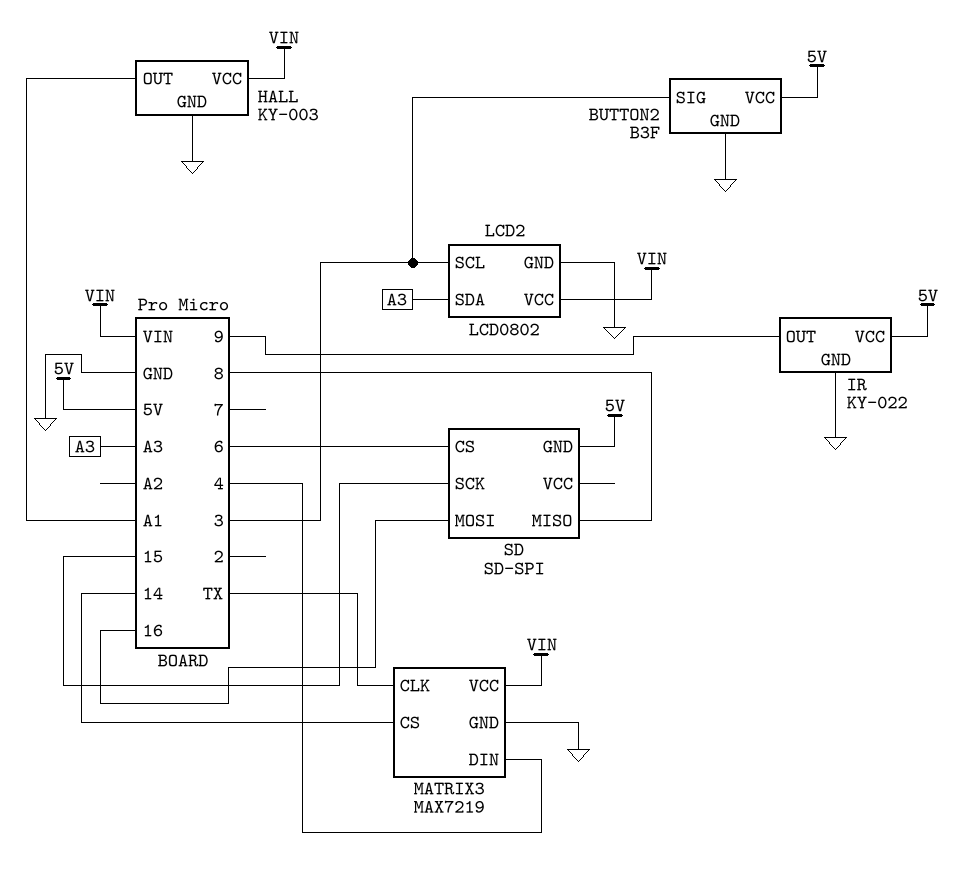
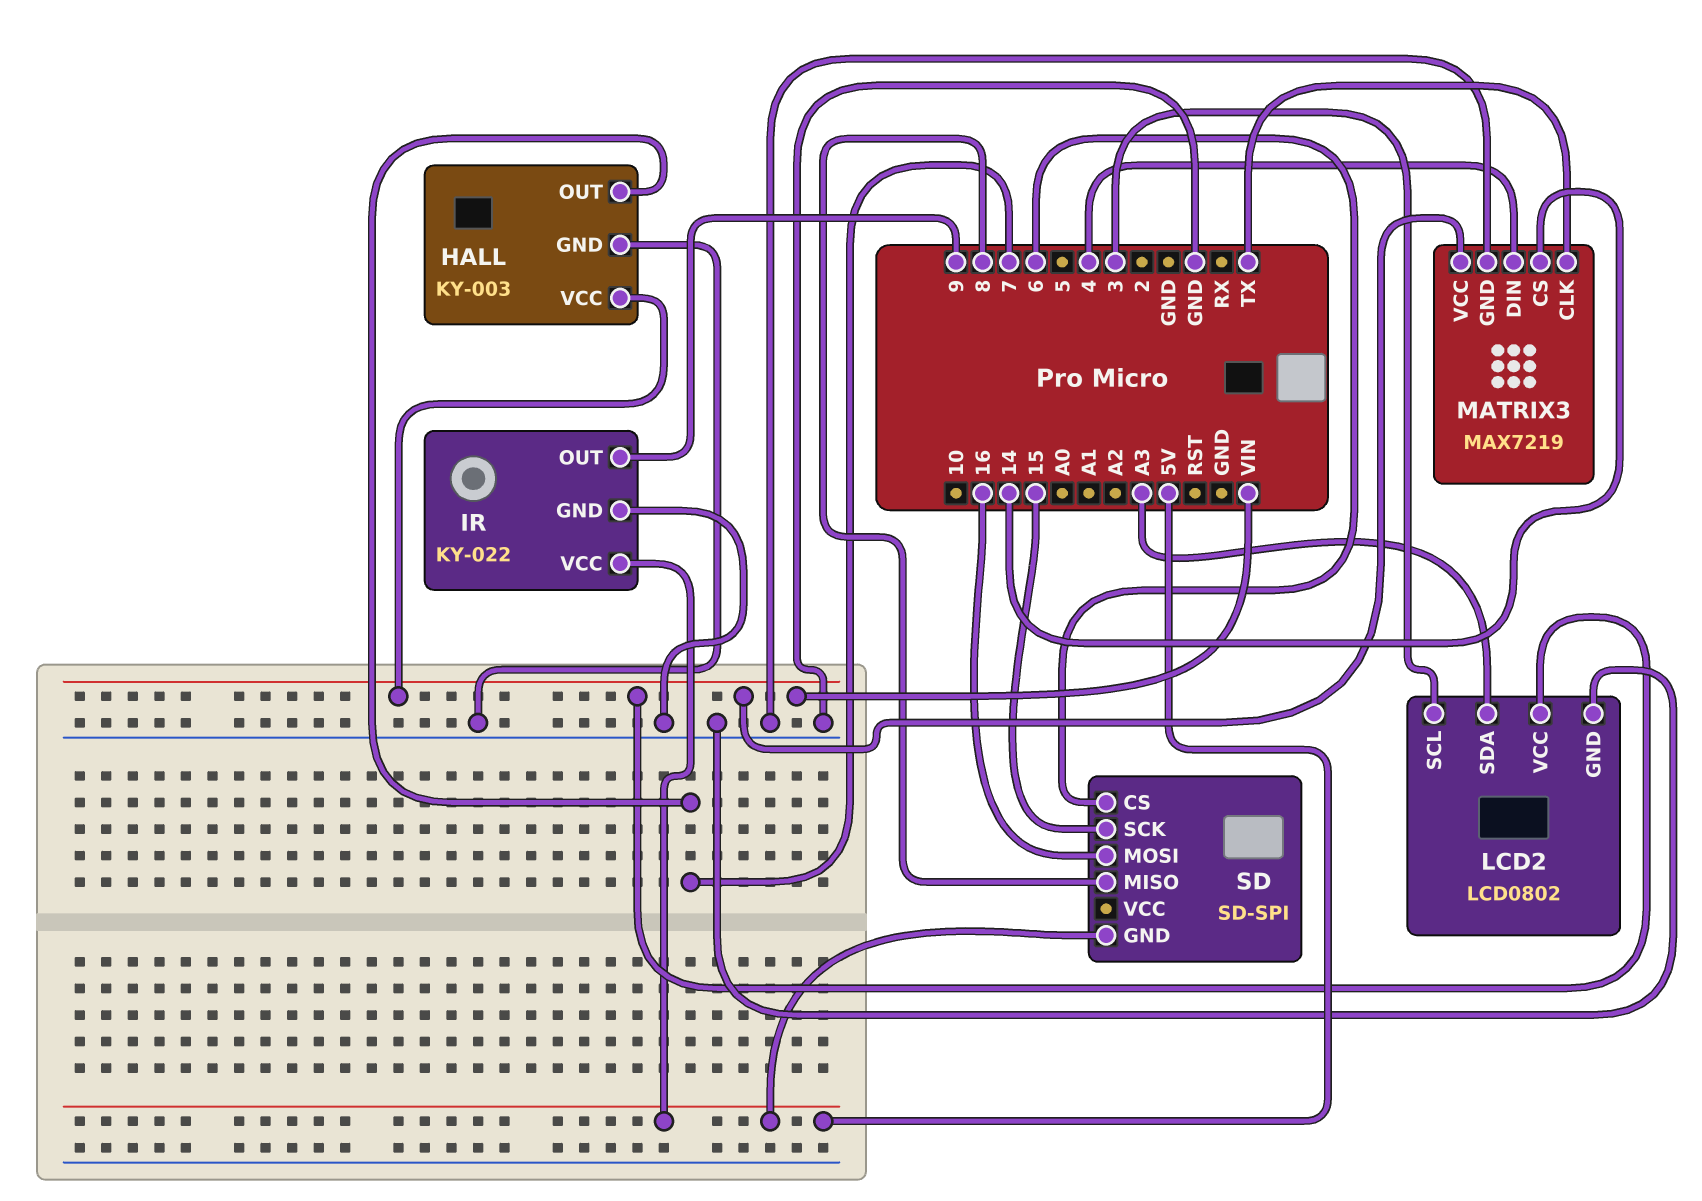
BUTTON2: B3F -> none
BUTTON2 pin GND: GND -> none
BUTTON2 pin SIG: 3 -> none
BUTTON2 pin VCC: 5V -> none
HALL pin OUT: A1 -> 7

